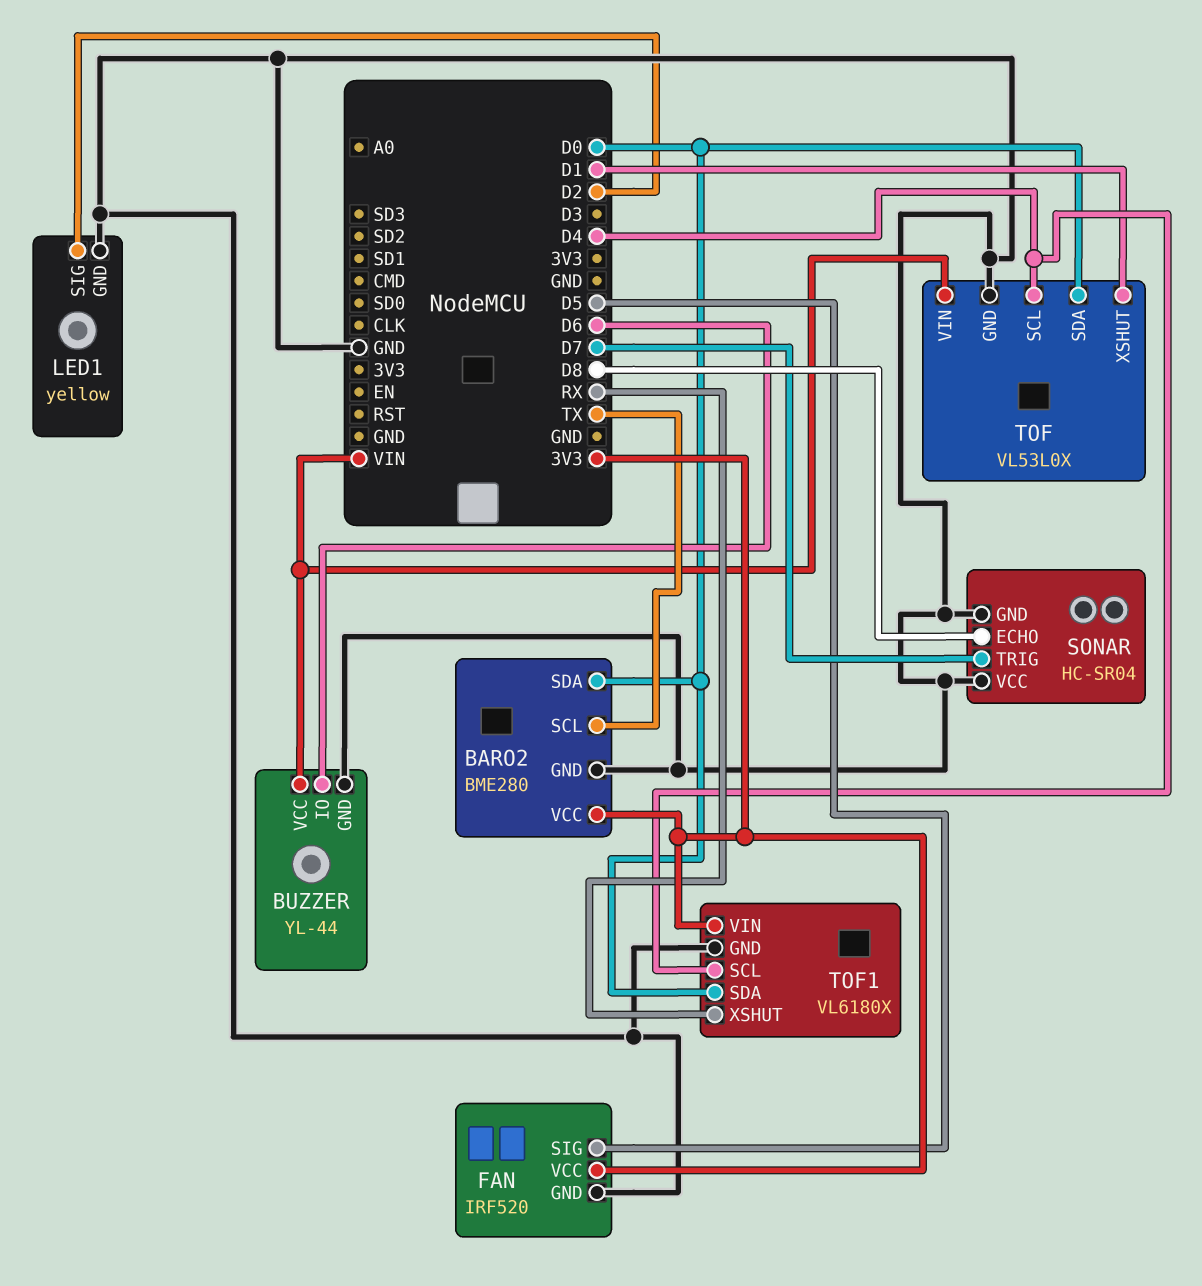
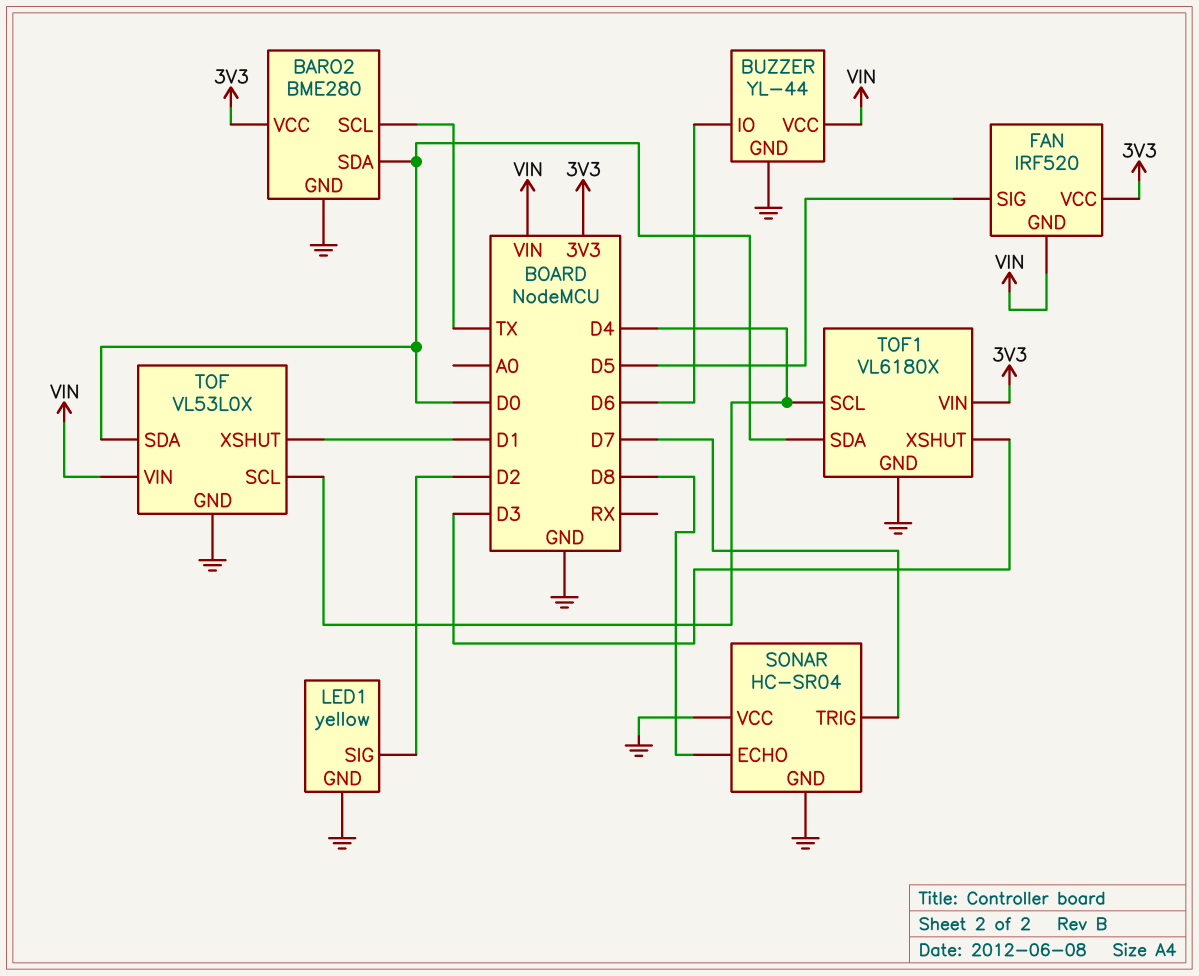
FAN pin GND: GND -> VIN
TOF1 pin XSHUT: RX -> D3

